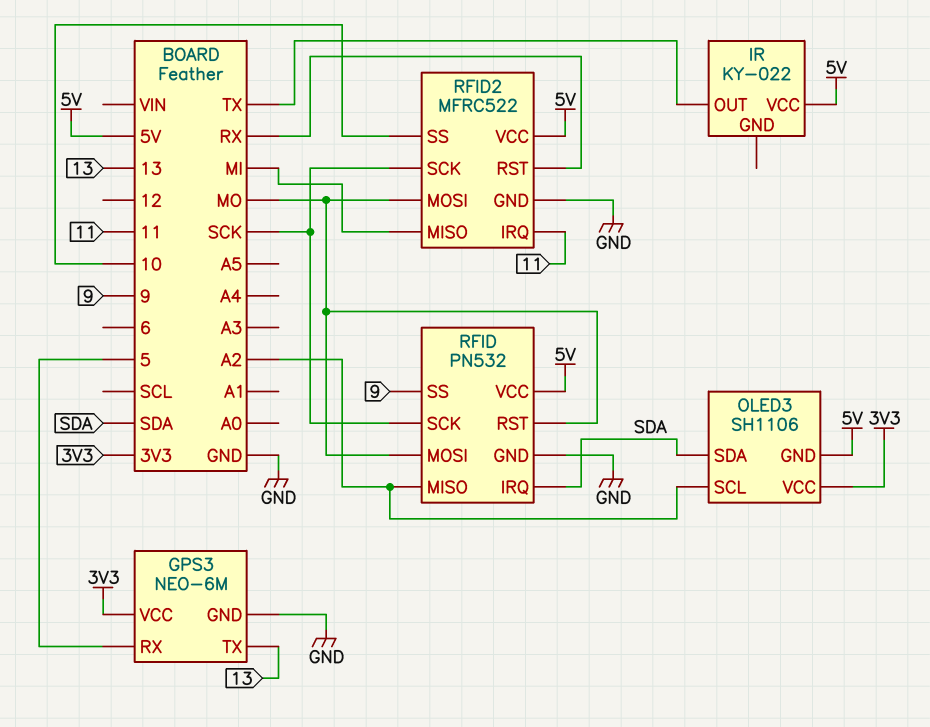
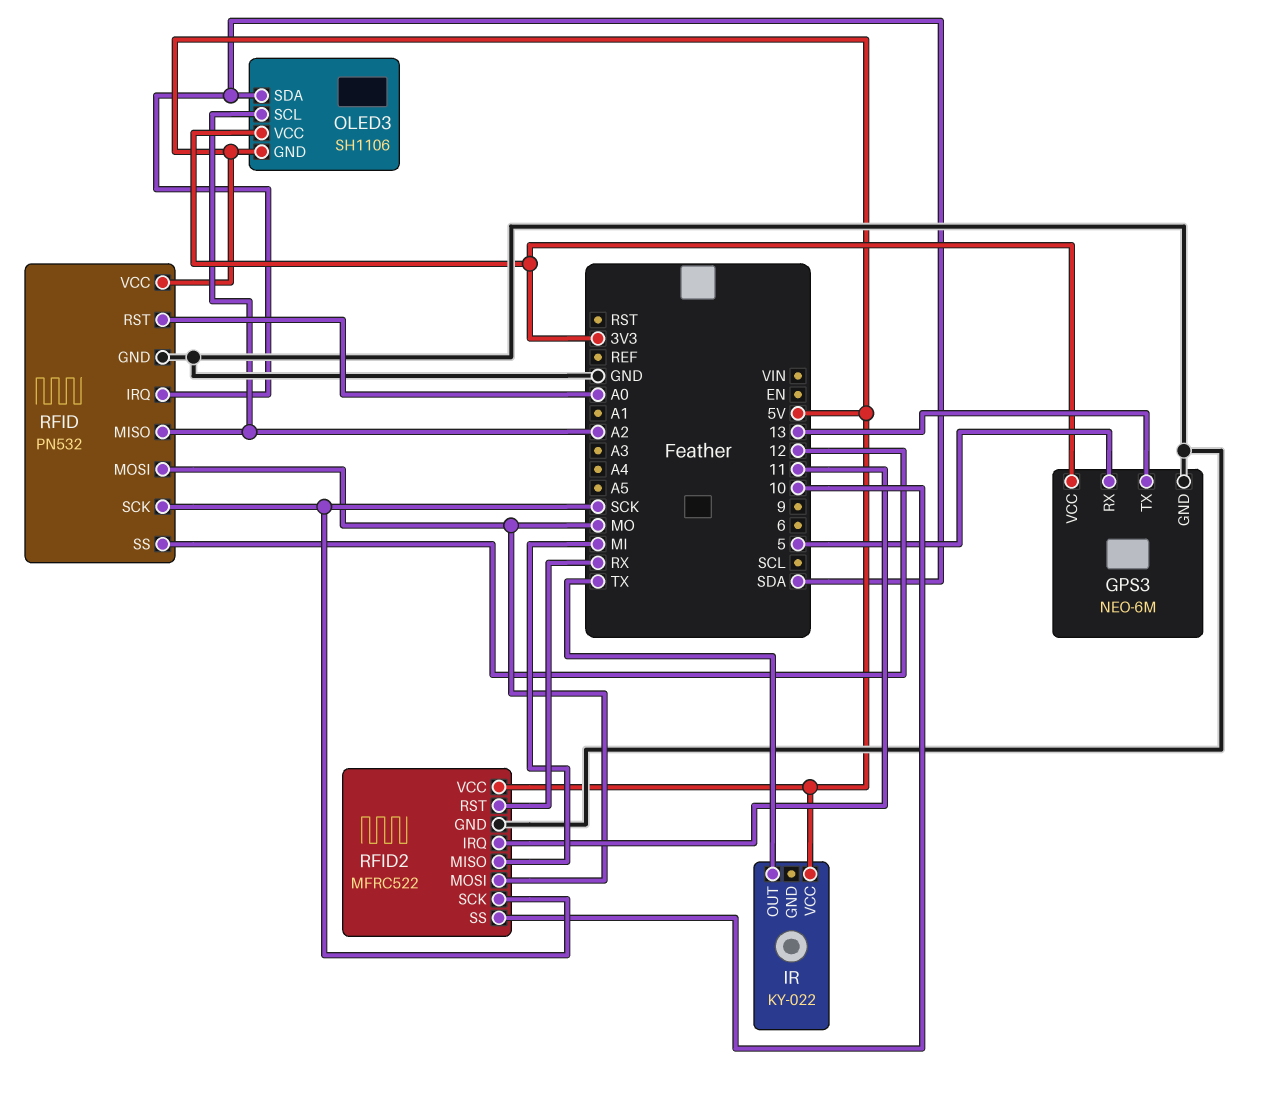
RFID pin RST: MO -> A0
RFID pin SS: 9 -> 12

